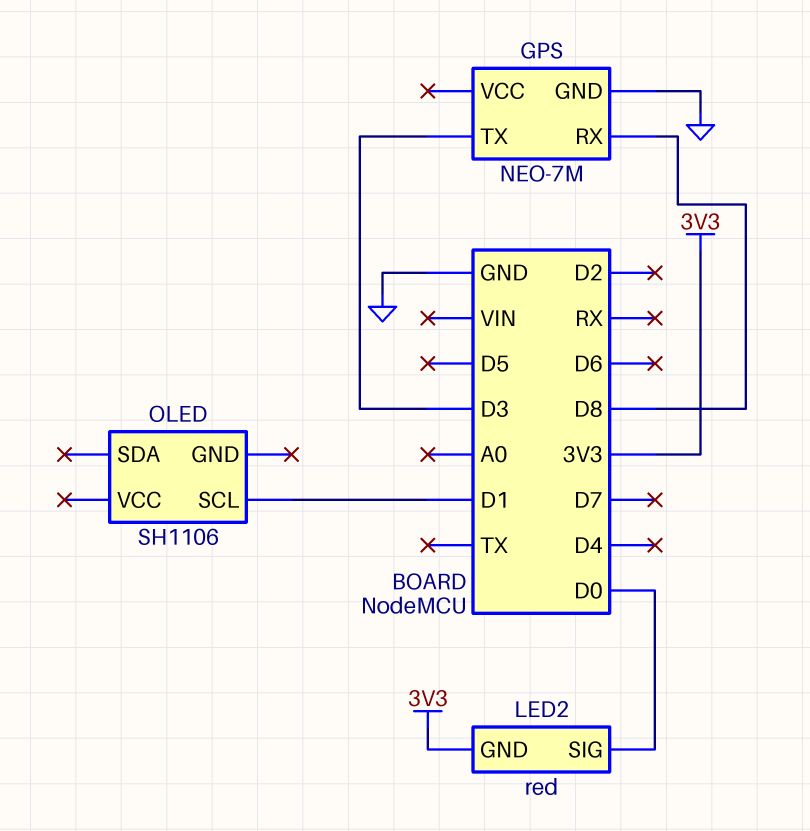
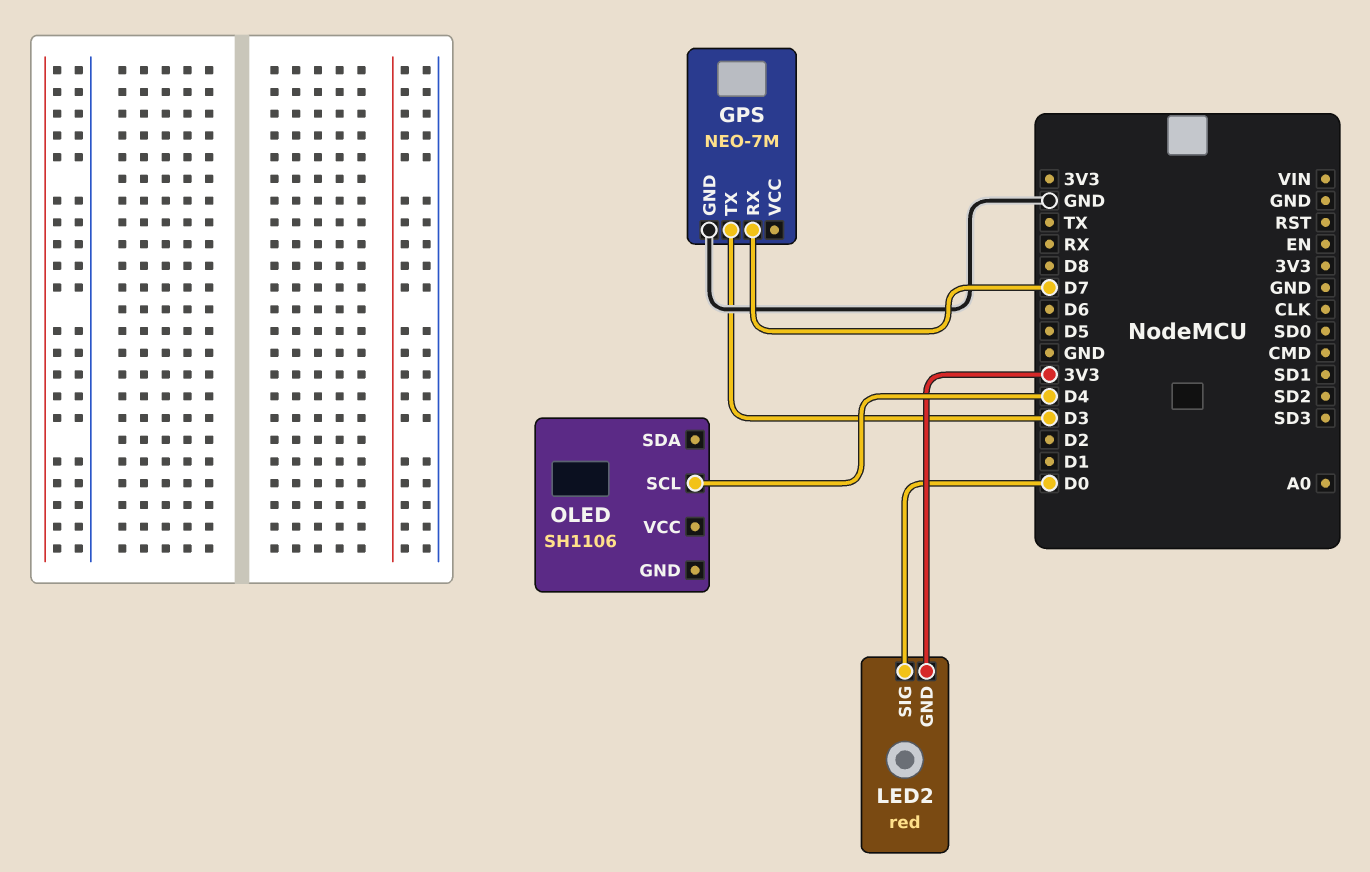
GPS pin RX: D8 -> D7
OLED pin SCL: D1 -> D4

